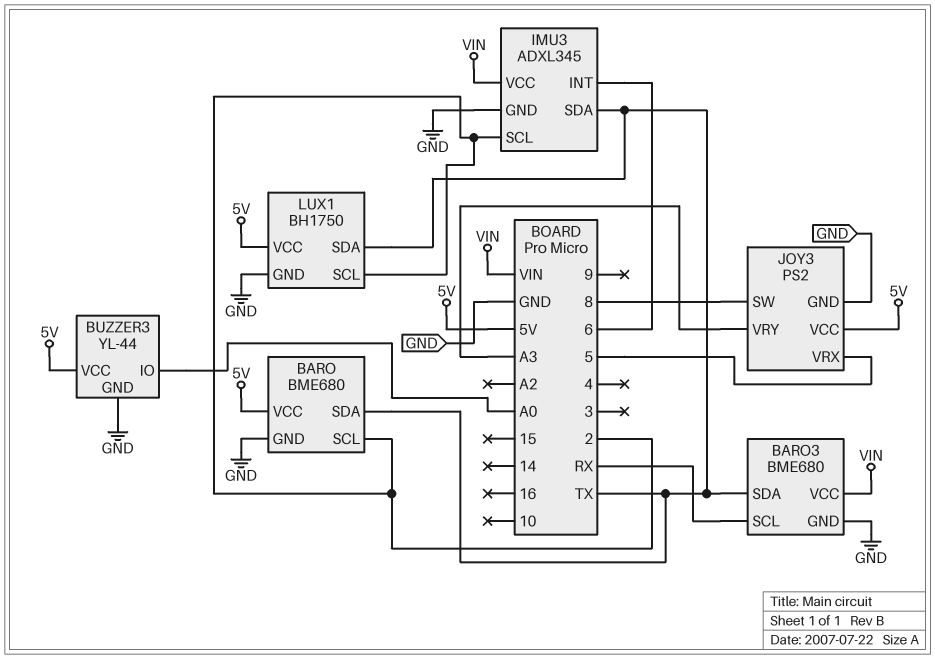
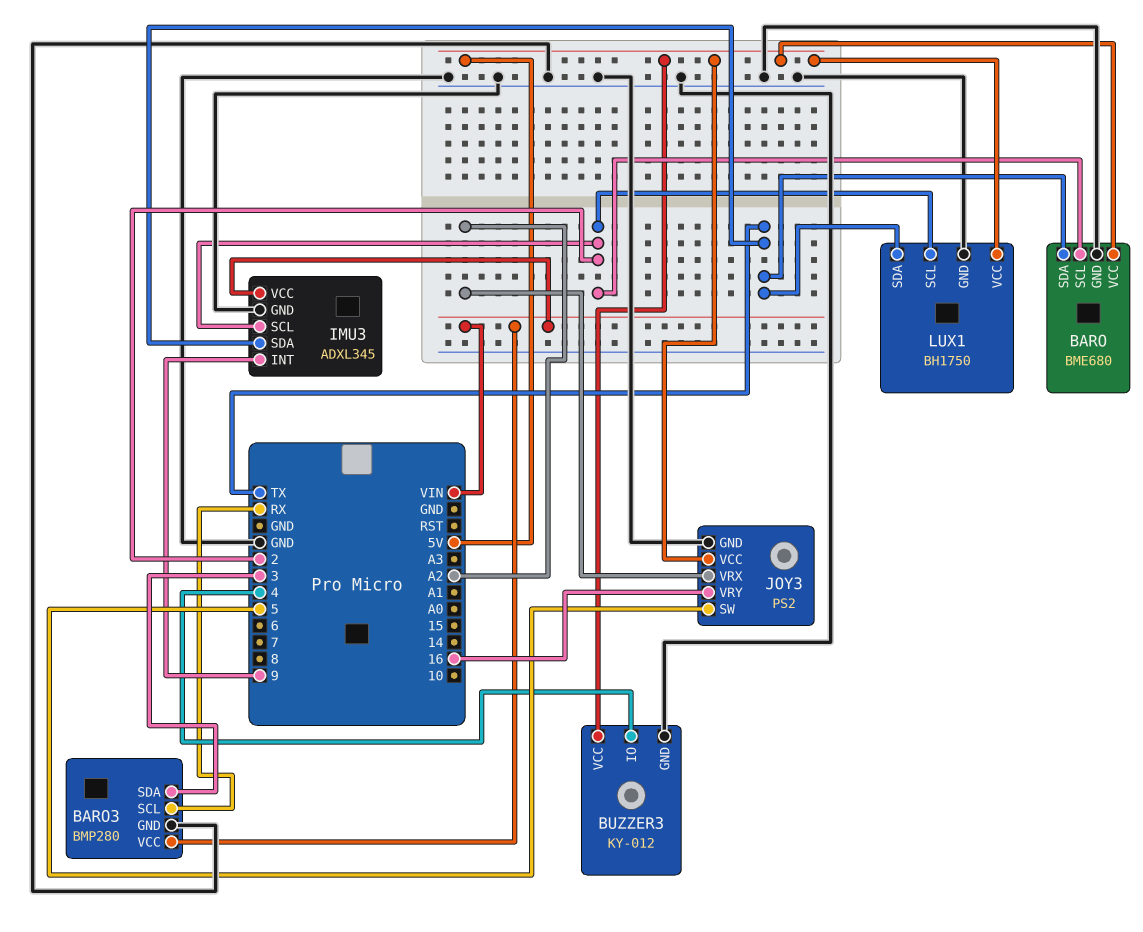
BARO3: BME680 -> BMP280
BARO3 pin SDA: TX -> 3
BUZZER3: YL-44 -> KY-012
BUZZER3 pin IO: A0 -> 4
IMU3 pin INT: 6 -> 9
JOY3 pin SW: 8 -> 5
JOY3 pin VRX: 5 -> A2
JOY3 pin VRY: A3 -> 16

